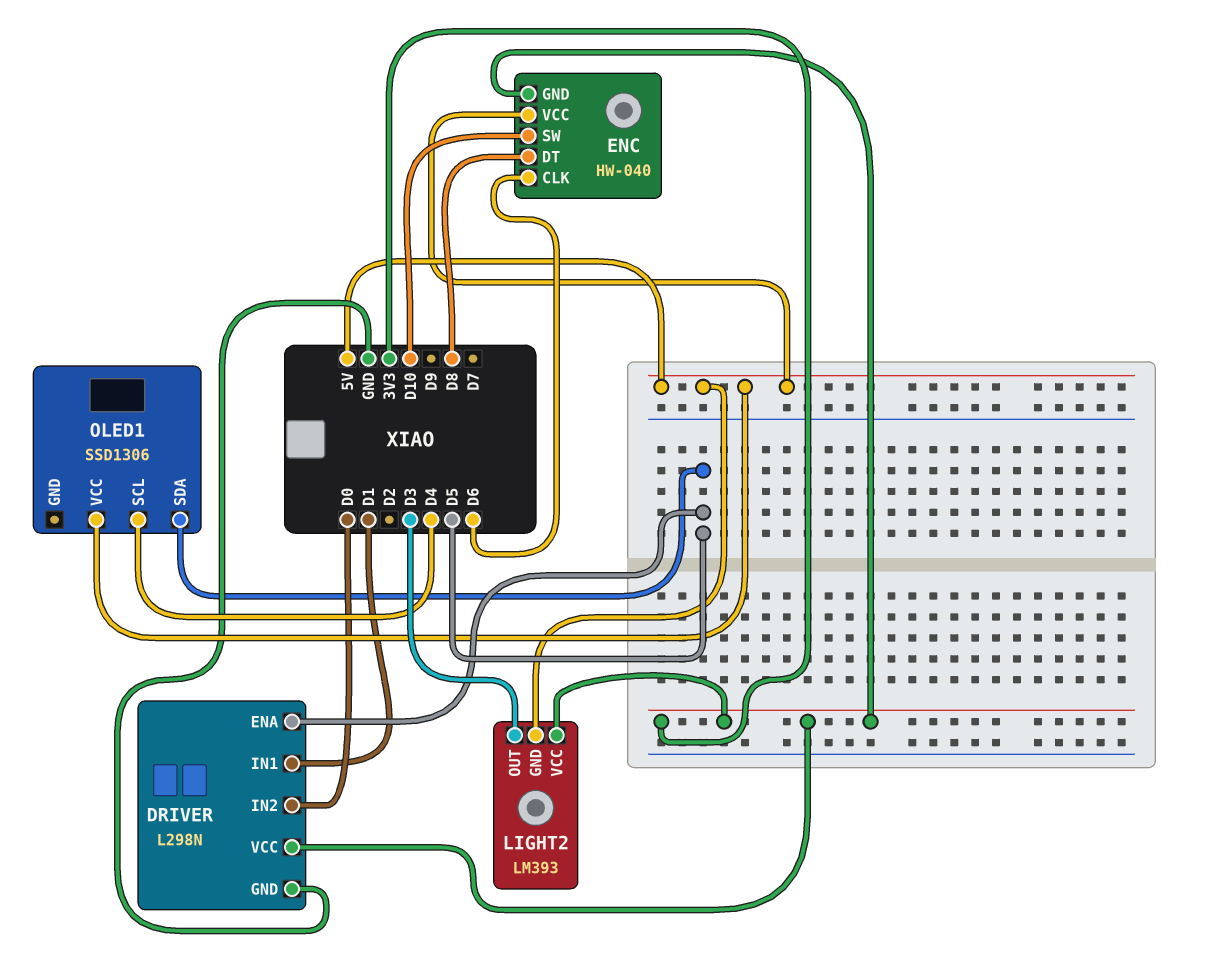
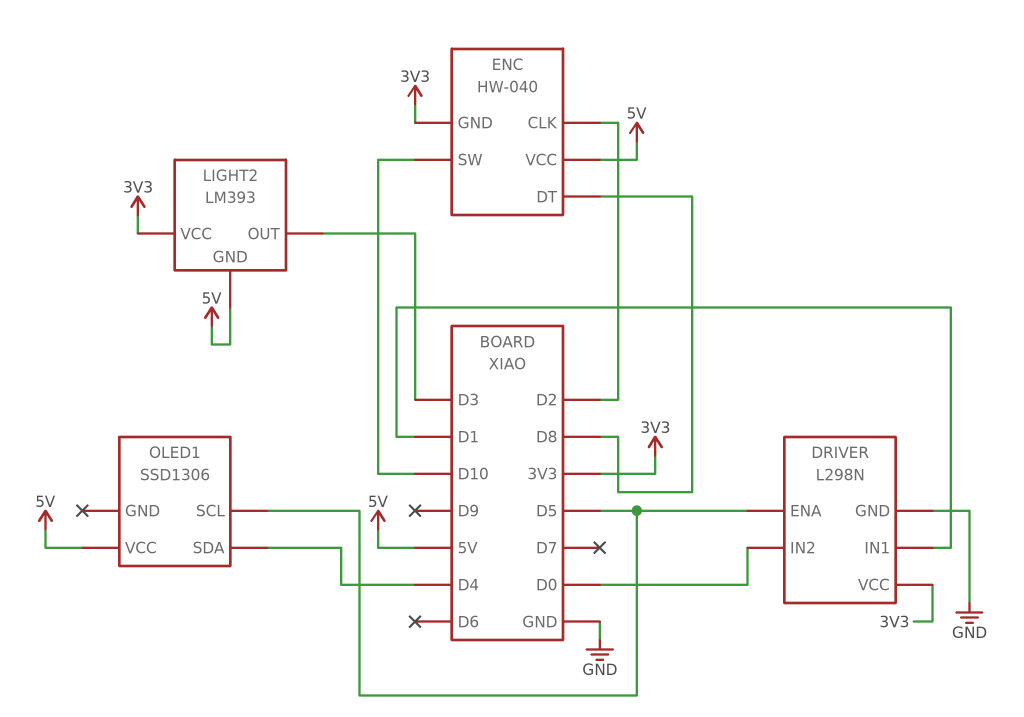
ENC pin CLK: D6 -> D2
OLED1 pin SCL: D4 -> D5
OLED1 pin SDA: D5 -> D4

